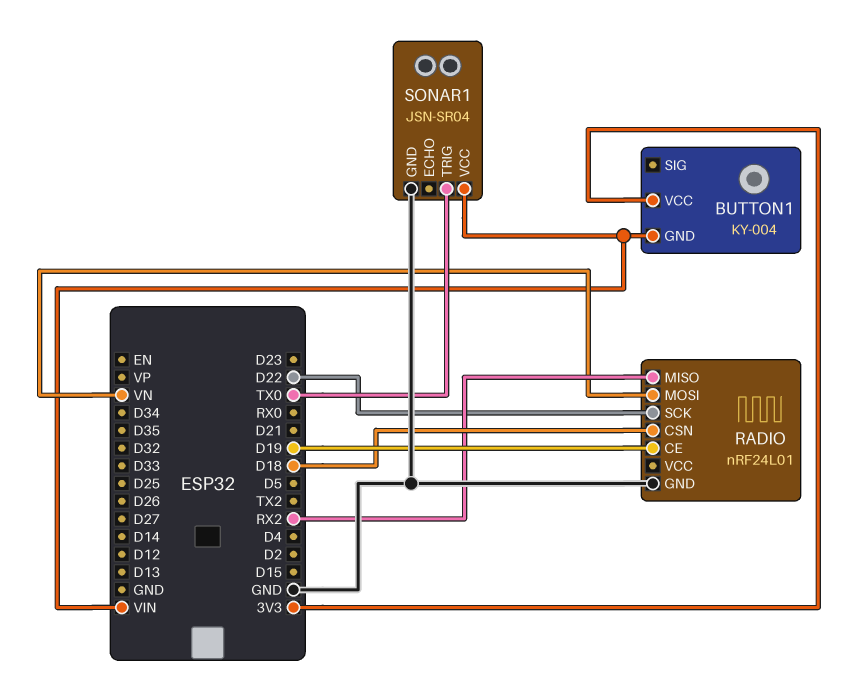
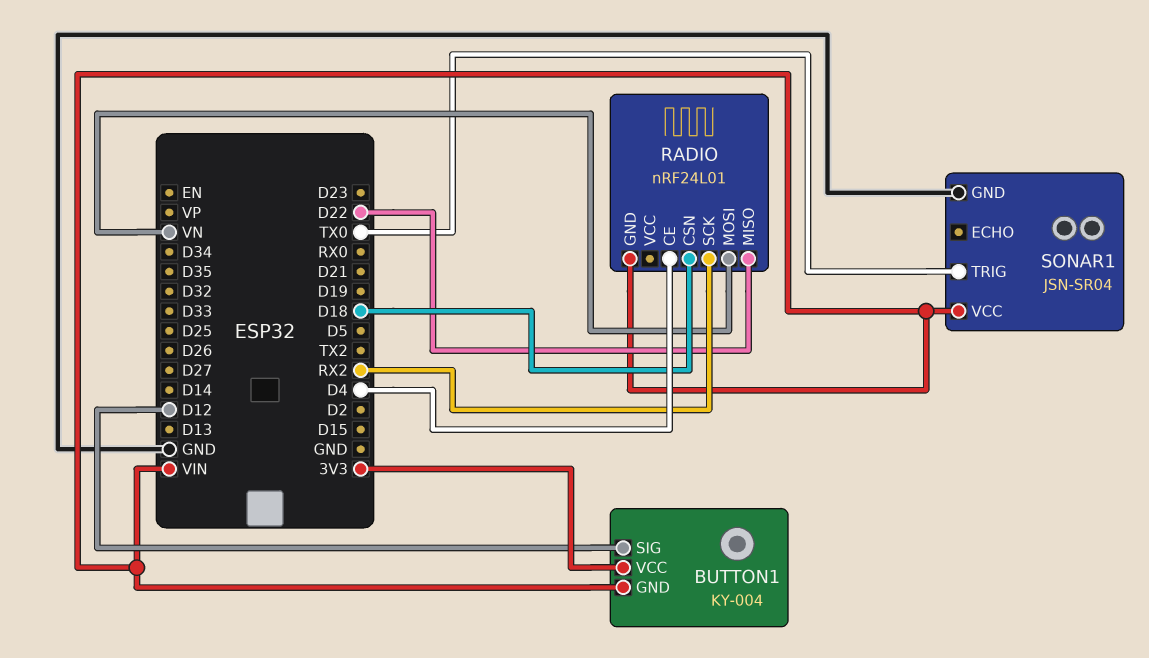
BUTTON1 pin SIG: none -> D12
RADIO pin CE: D19 -> D4
RADIO pin GND: GND -> VIN
RADIO pin MISO: RX2 -> D22
RADIO pin SCK: D22 -> RX2

